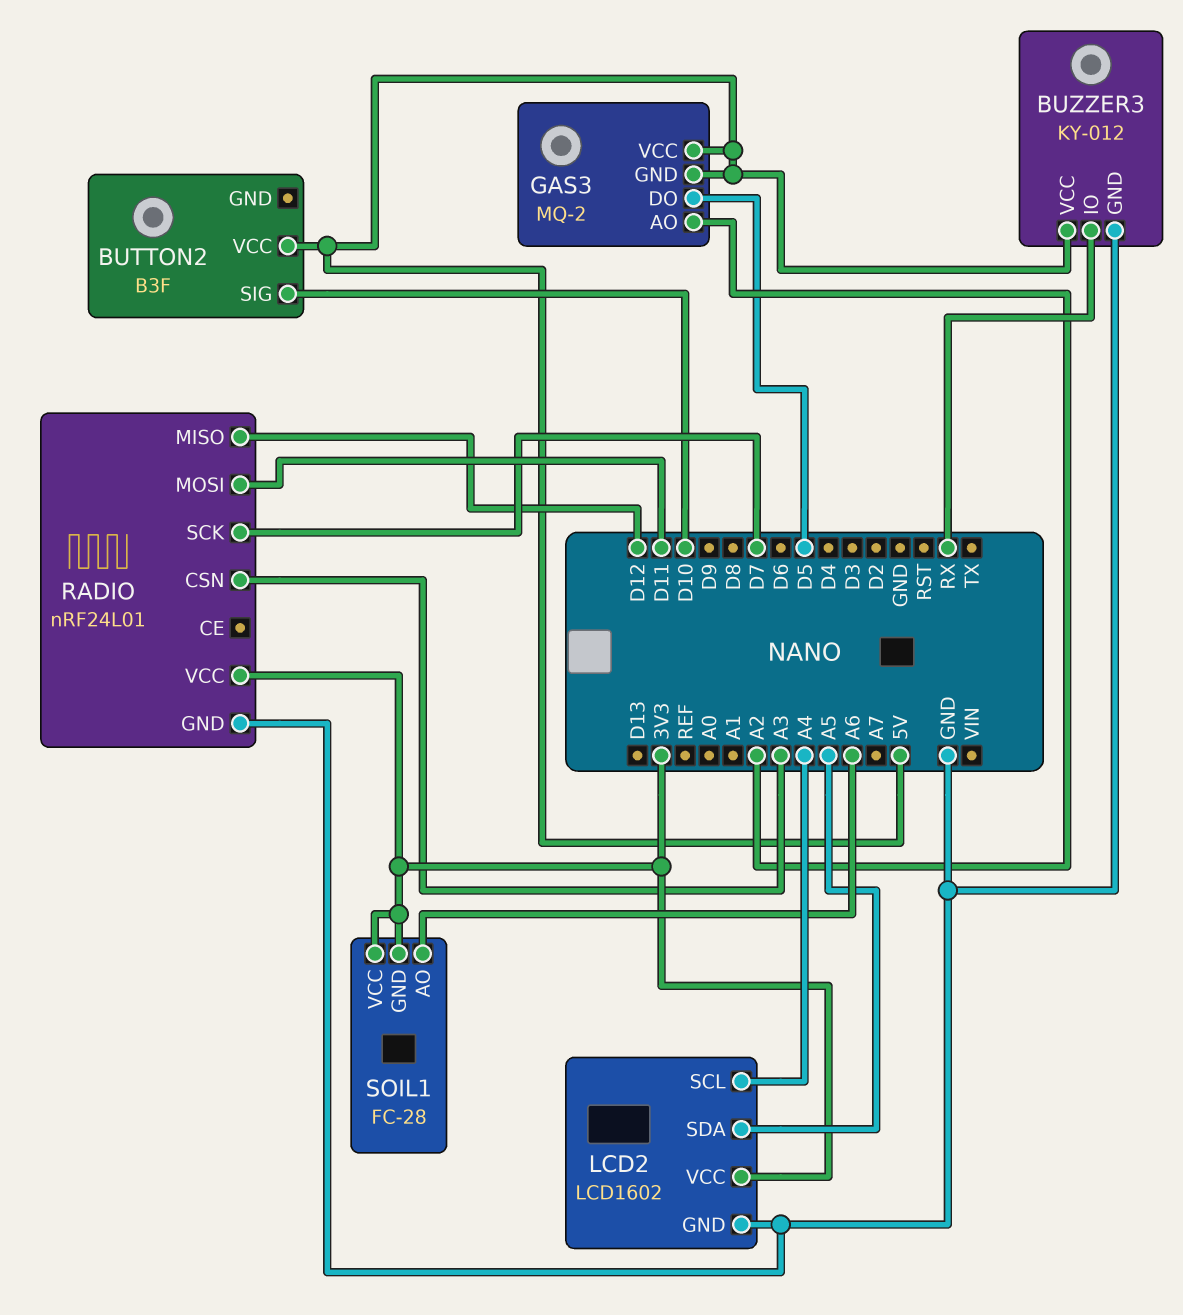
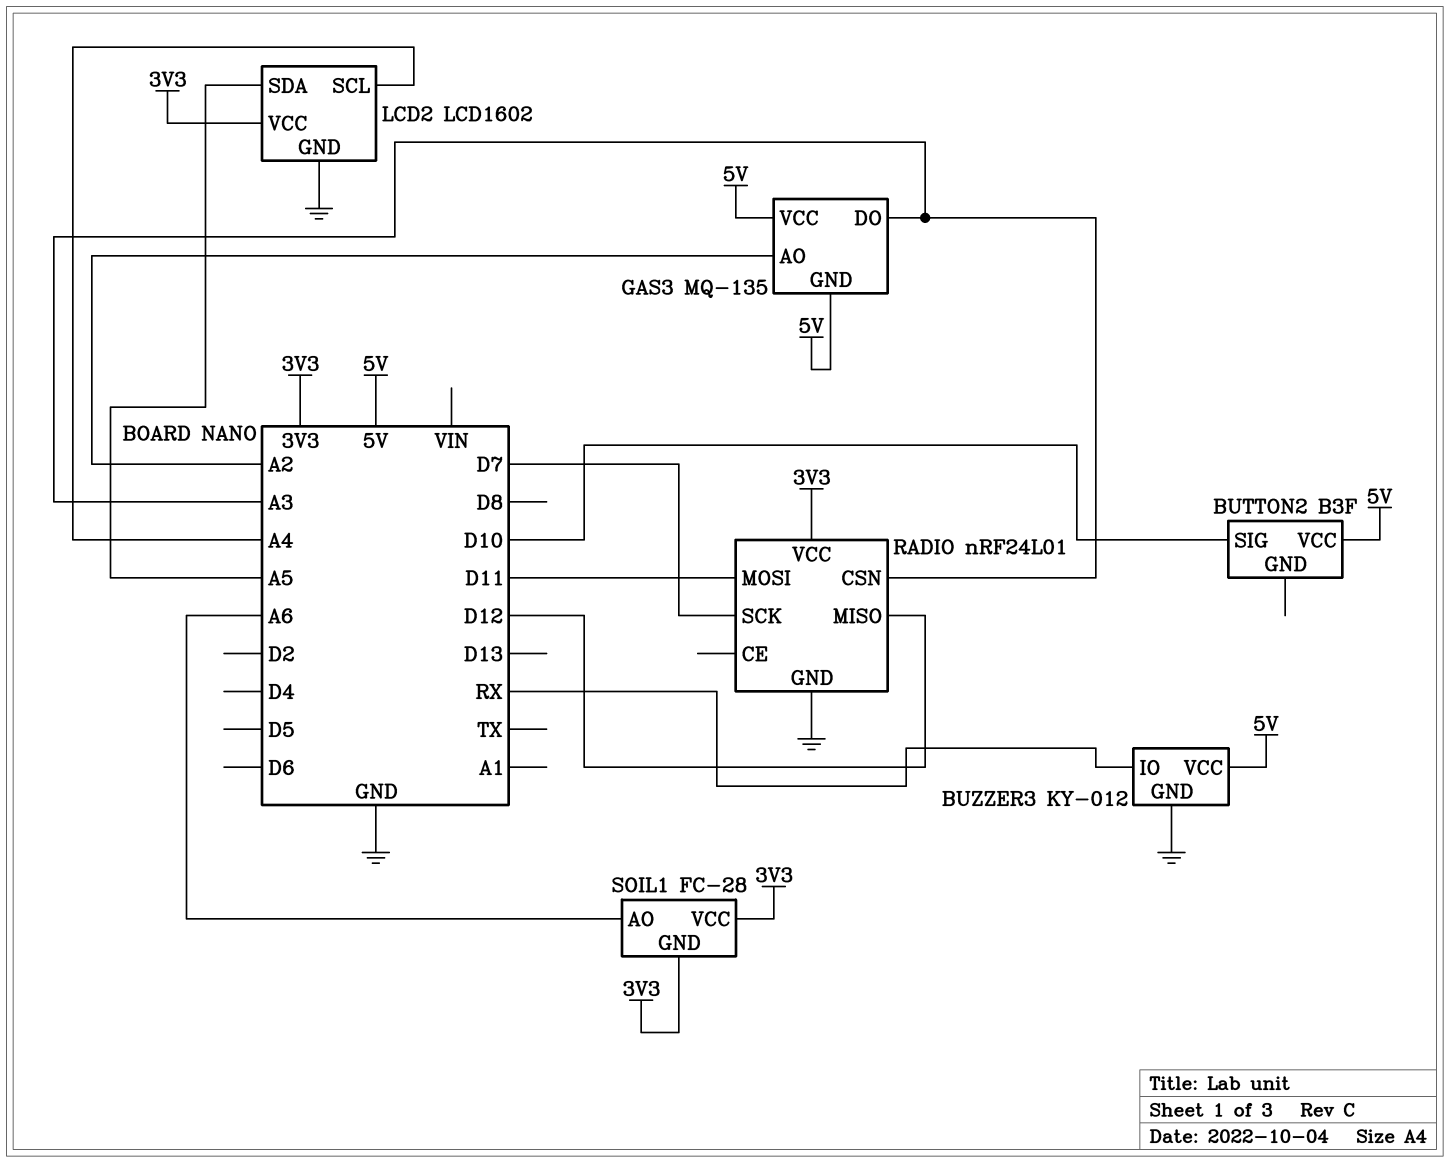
GAS3: MQ-2 -> MQ-135
GAS3 pin DO: D5 -> A3

